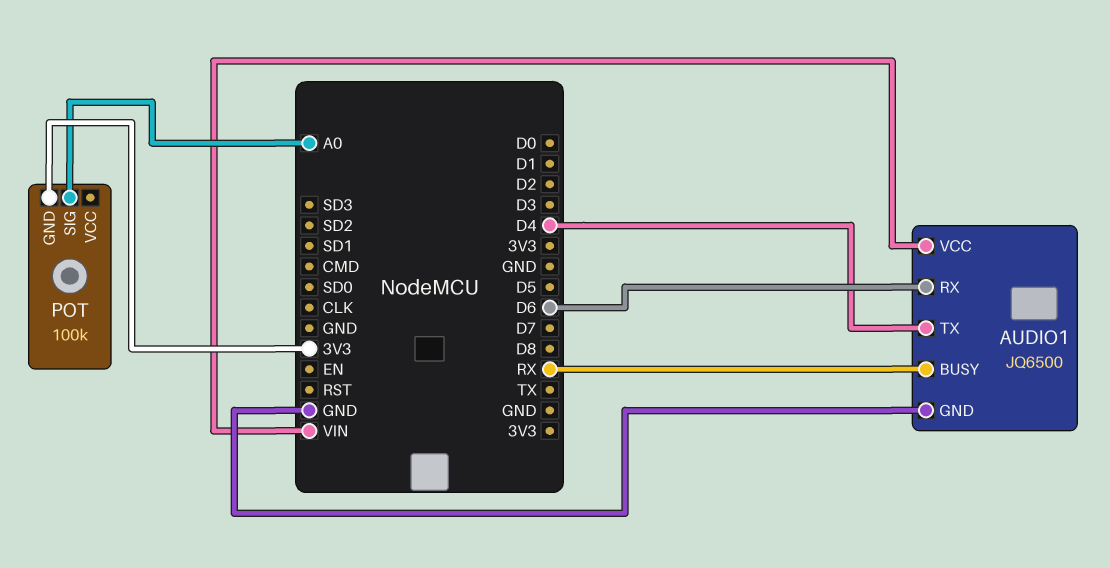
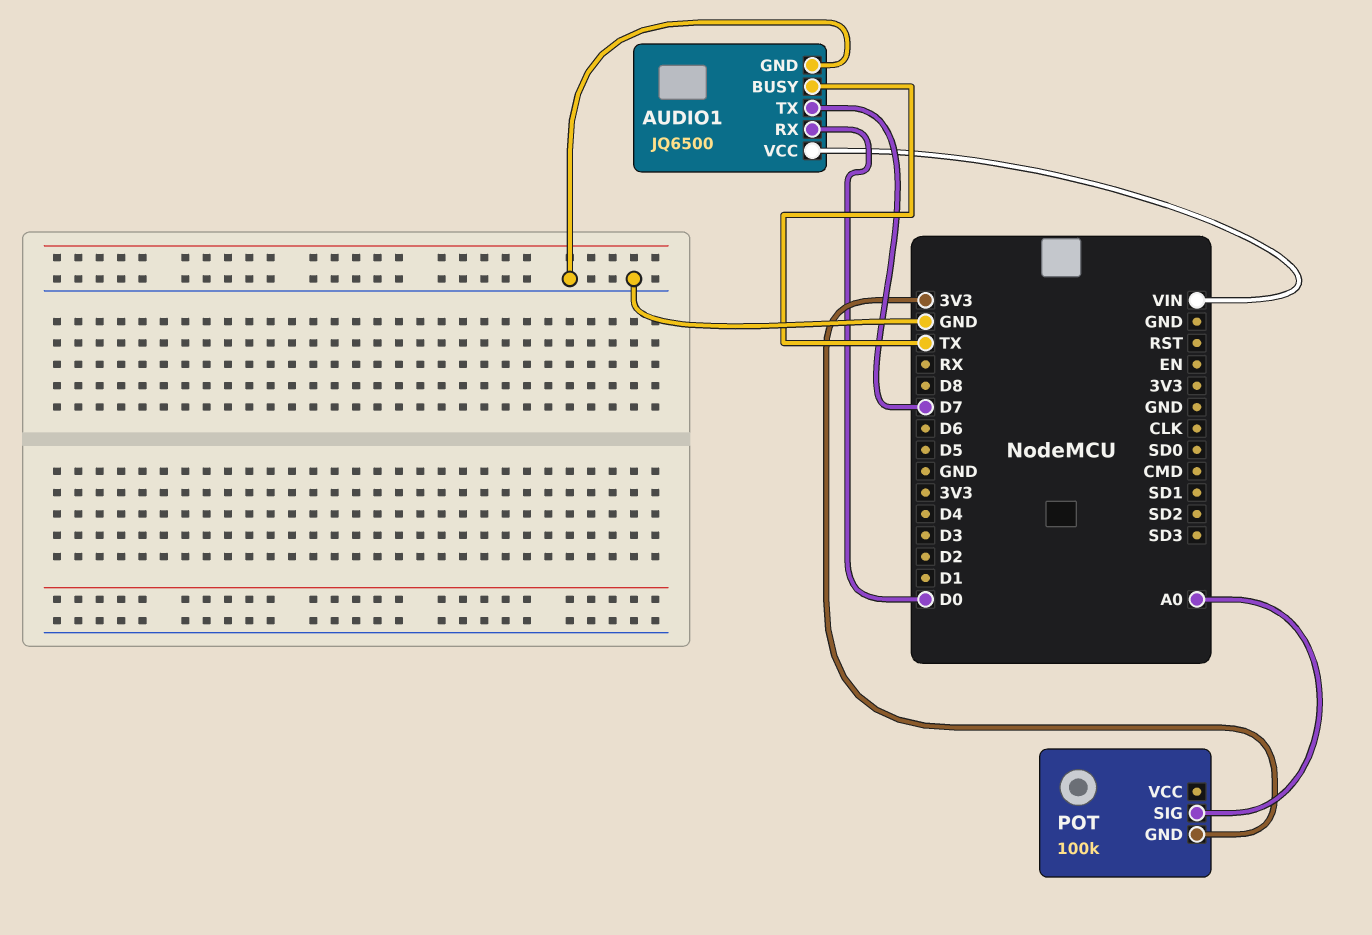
AUDIO1 pin BUSY: RX -> TX
AUDIO1 pin RX: D6 -> D0
AUDIO1 pin TX: D4 -> D7

